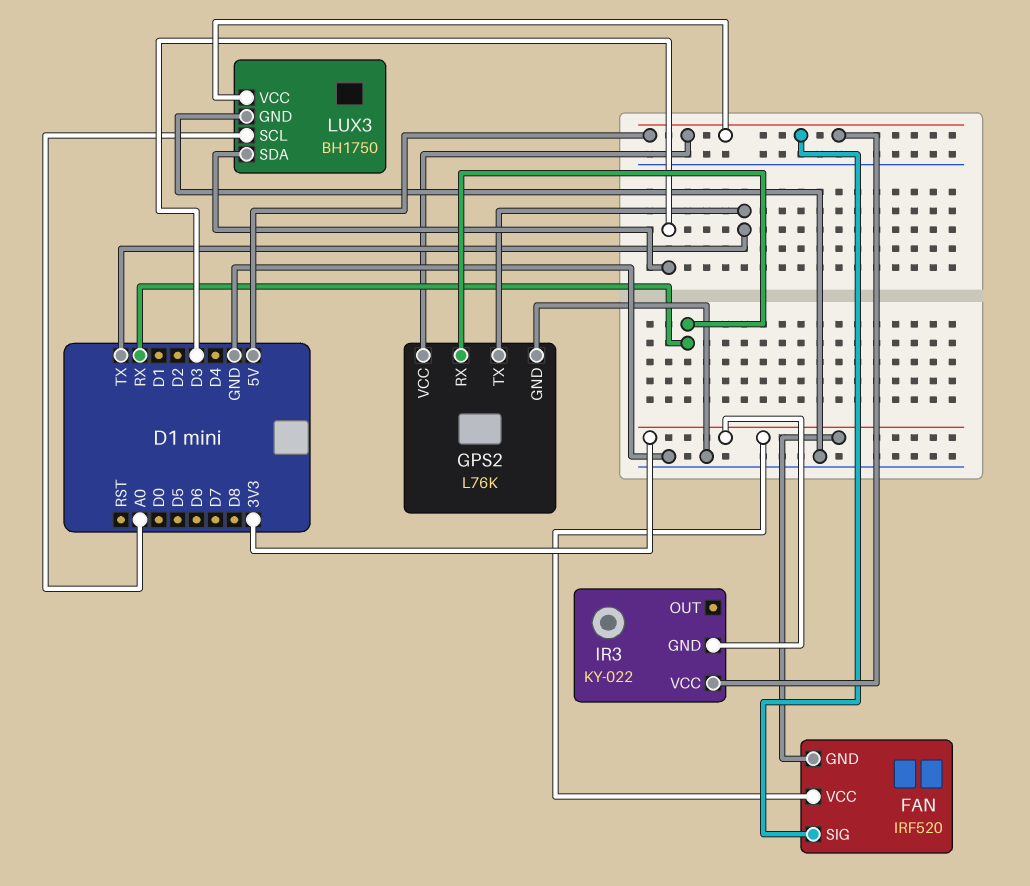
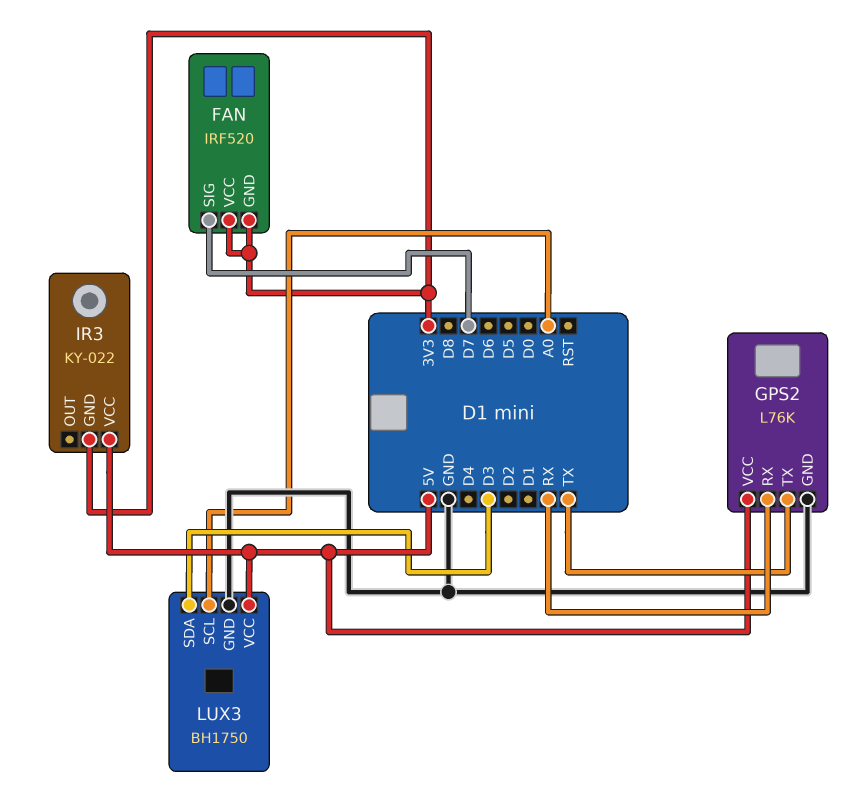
FAN pin SIG: 5V -> D7

